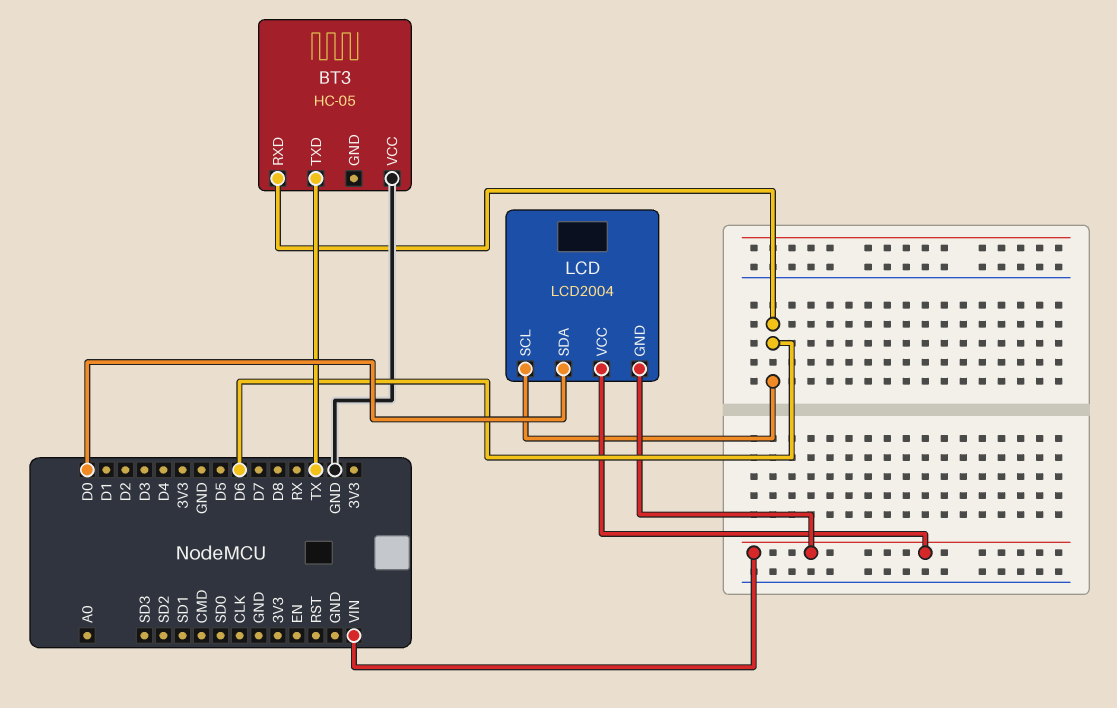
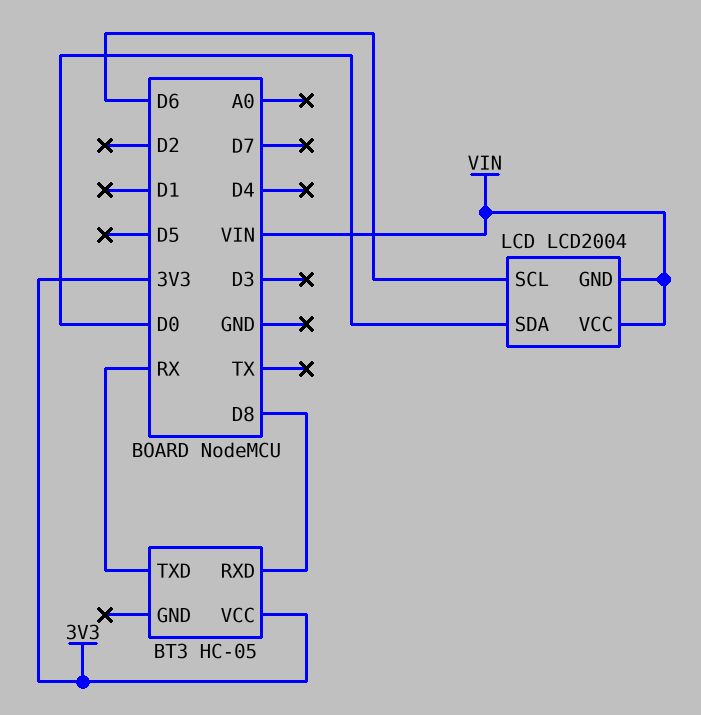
BT3 pin RXD: D6 -> D8
BT3 pin TXD: TX -> RX
BT3 pin VCC: GND -> 3V3

